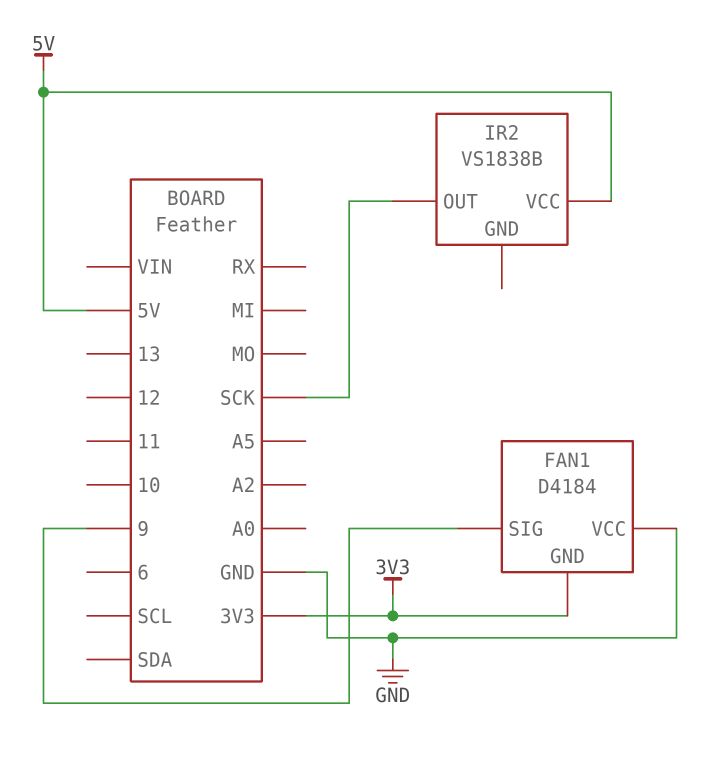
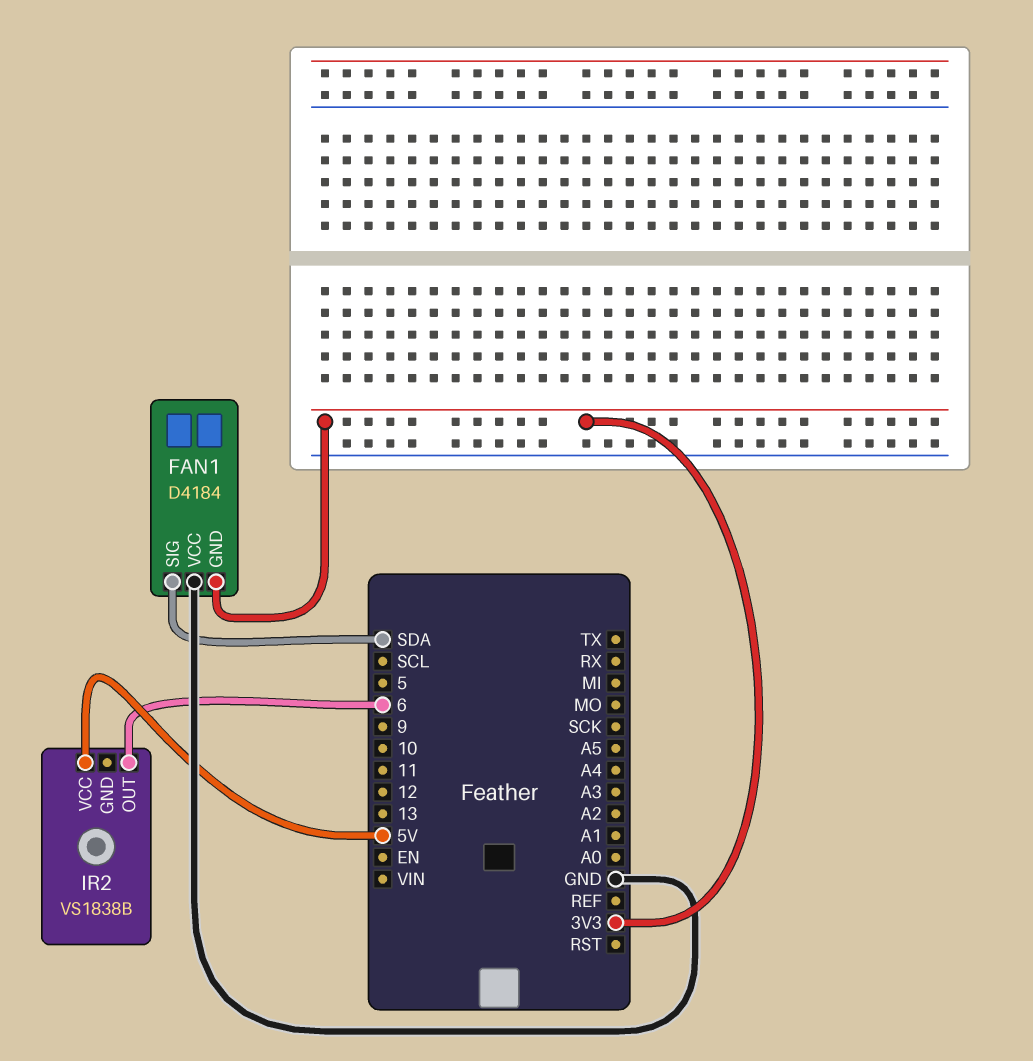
FAN1 pin SIG: 9 -> SDA
IR2 pin OUT: SCK -> 6

